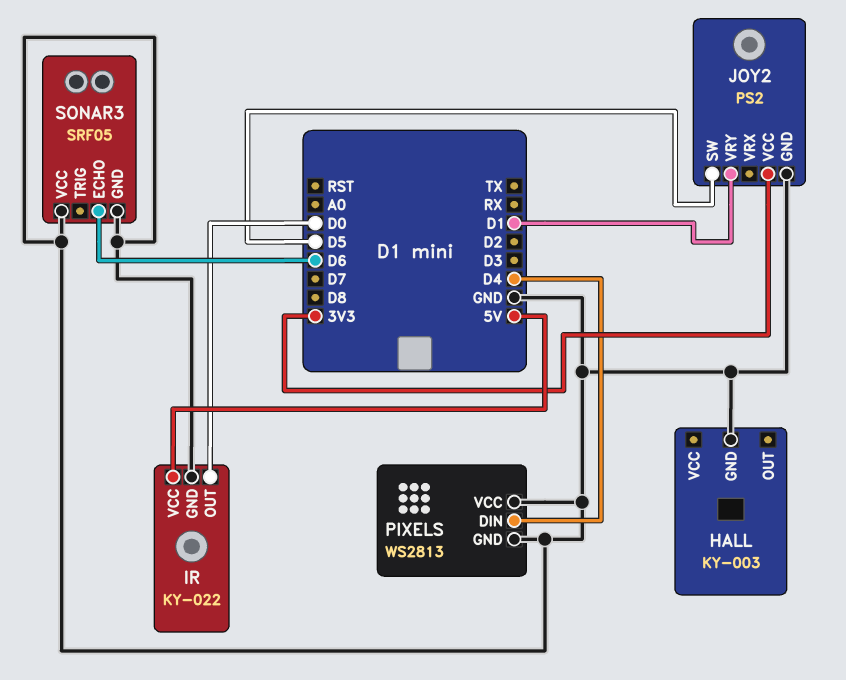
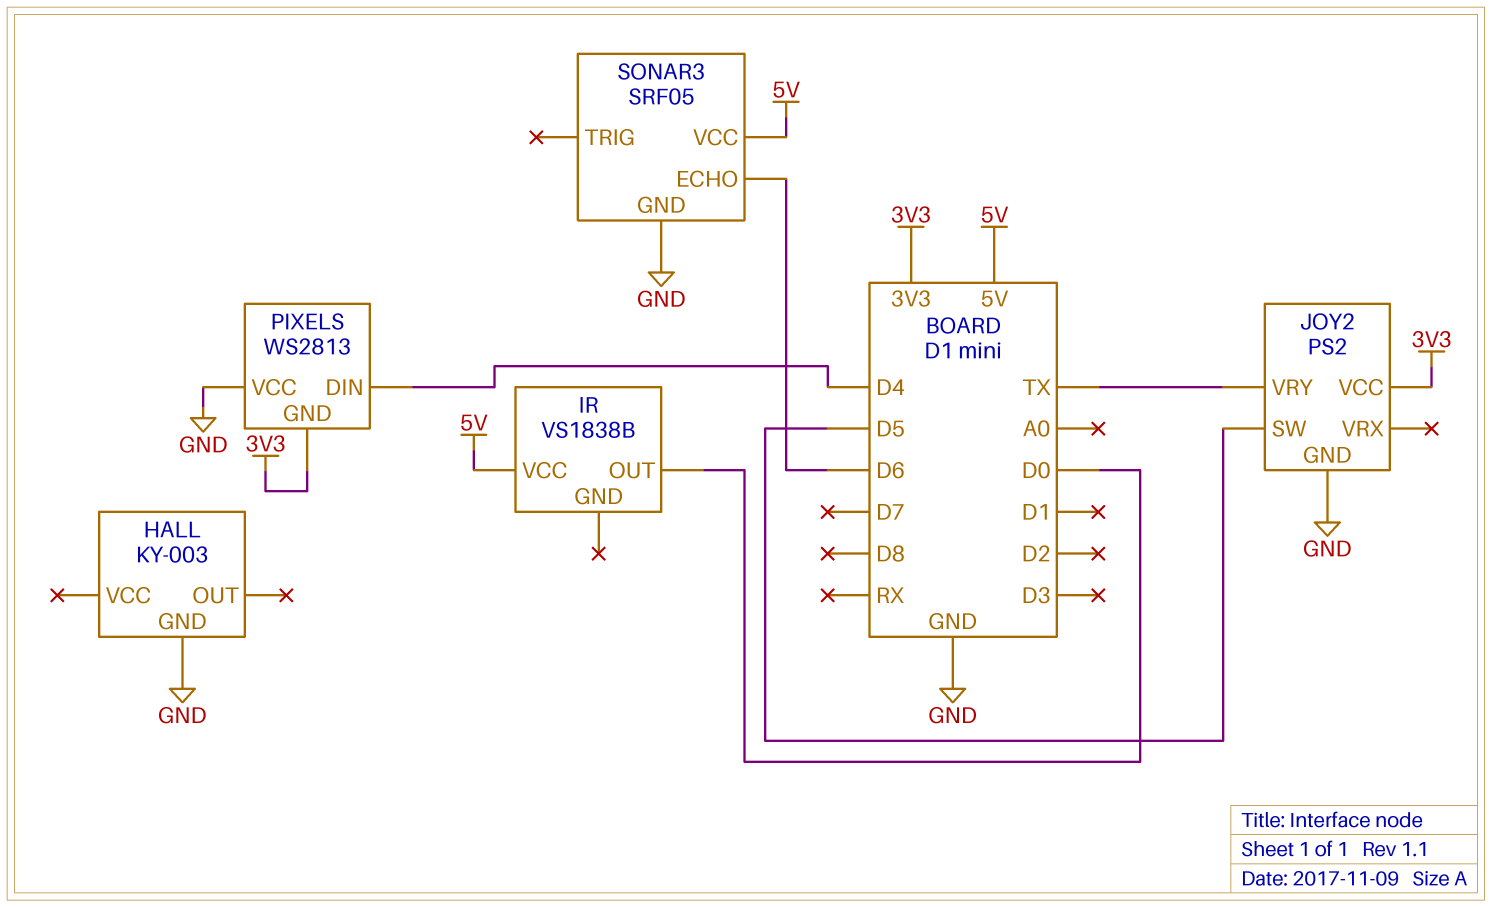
IR: KY-022 -> VS1838B
IR pin GND: GND -> none
JOY2 pin VRY: D1 -> TX
PIXELS pin GND: GND -> 3V3
SONAR3 pin VCC: GND -> 5V

